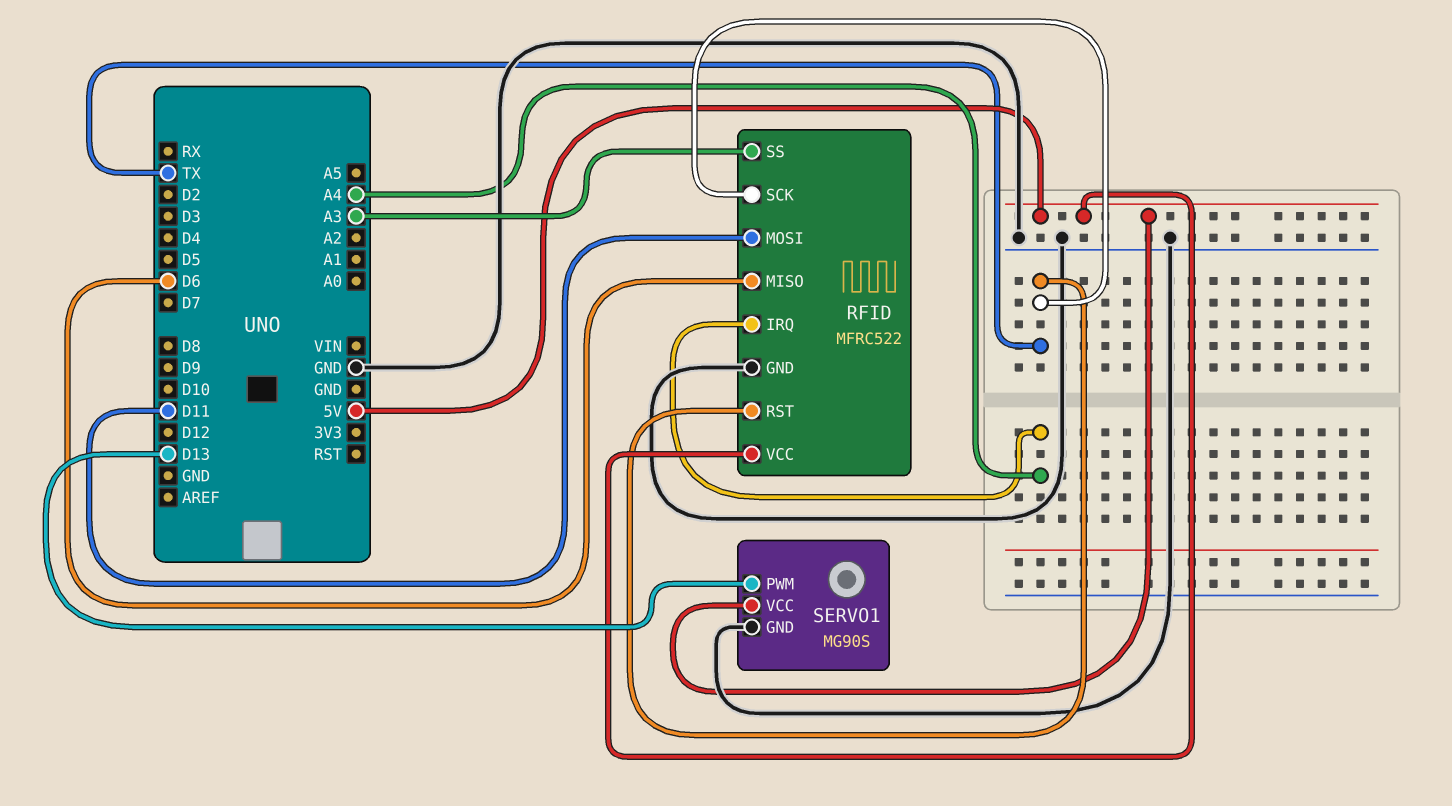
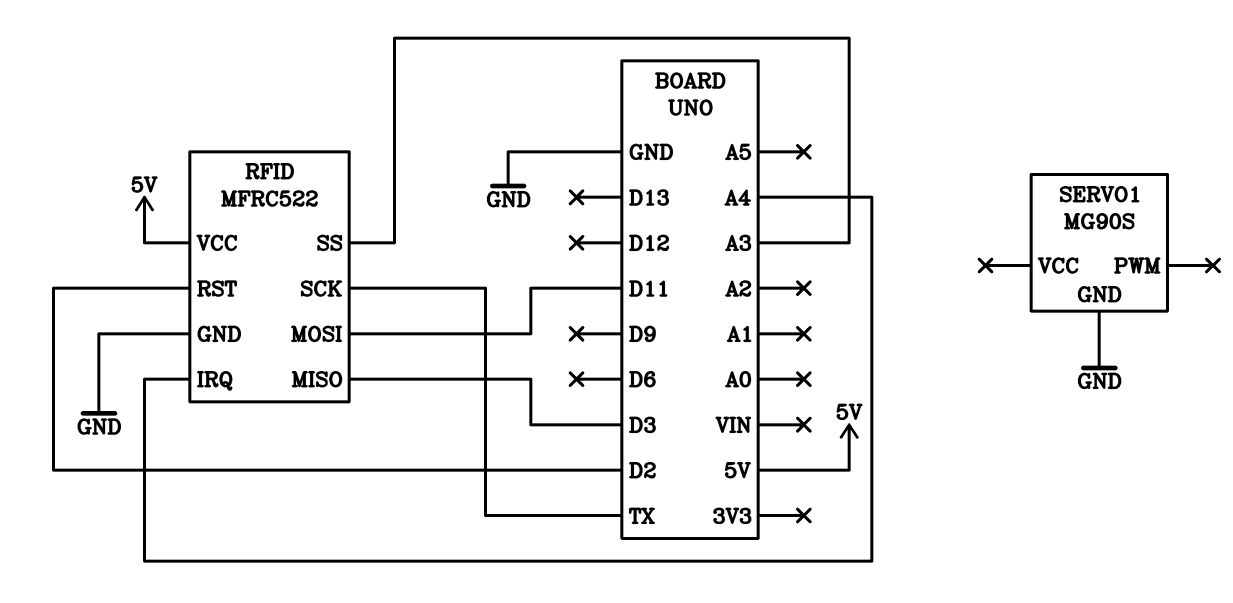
RFID pin MISO: D6 -> D3
RFID pin RST: TX -> D2
SERVO1 pin PWM: D13 -> none
SERVO1 pin VCC: 5V -> none

